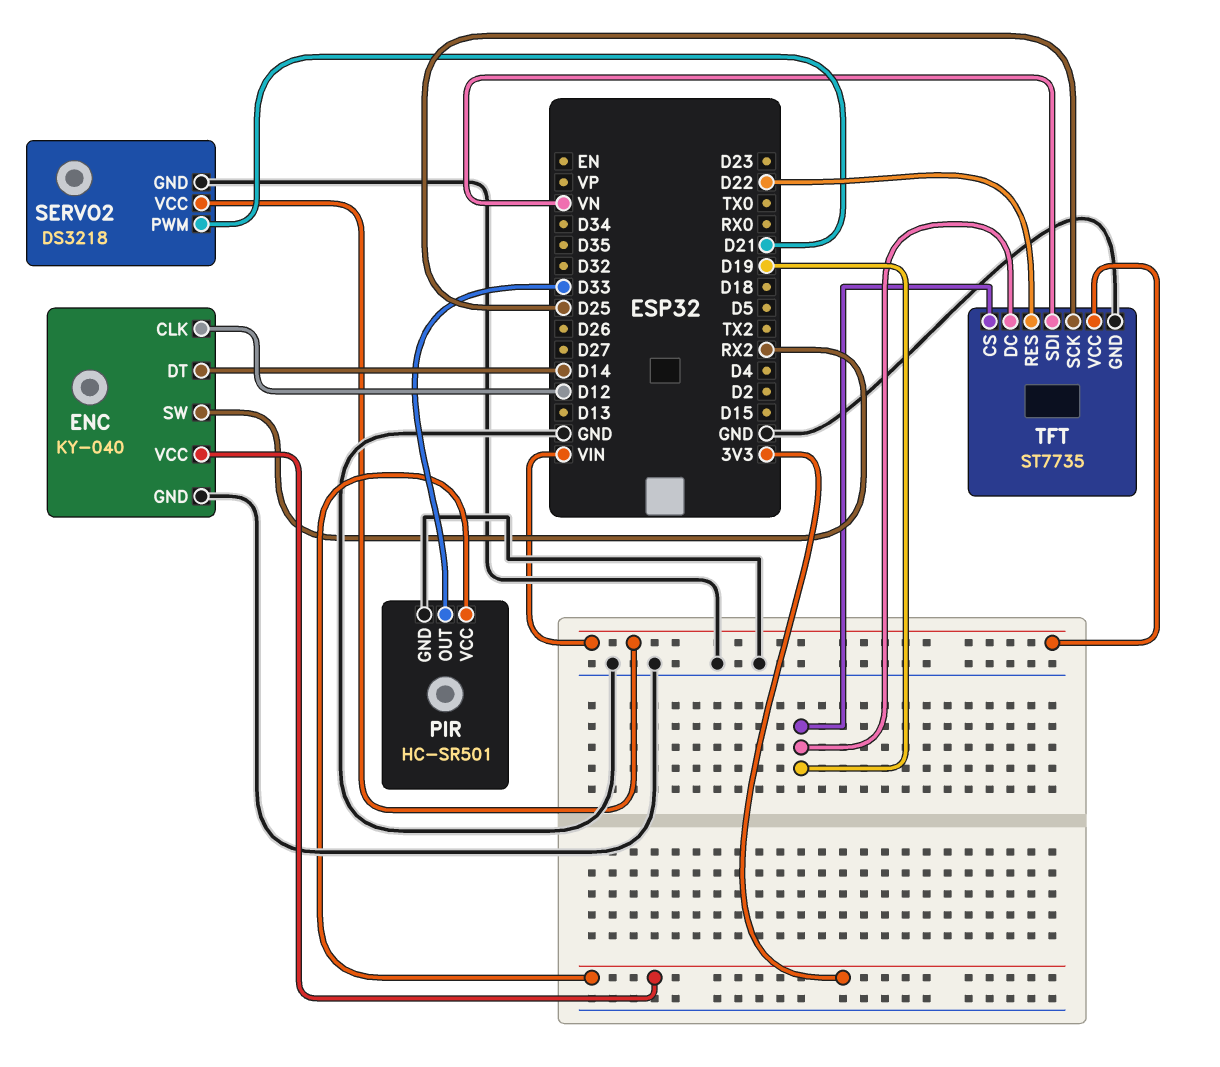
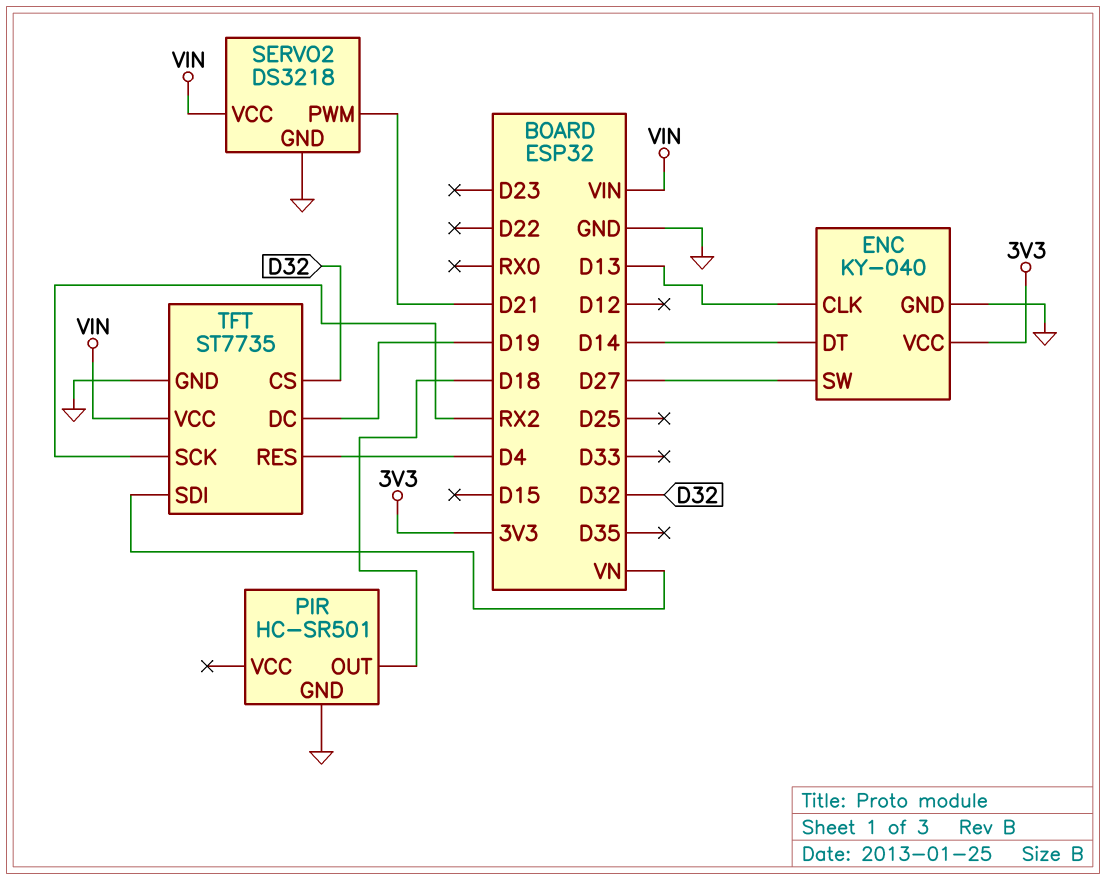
ENC pin CLK: D12 -> D13
ENC pin SW: RX2 -> D27
PIR pin OUT: D33 -> D18
PIR pin VCC: 3V3 -> none
TFT pin CS: D19 -> D32
TFT pin RES: D22 -> D4
TFT pin SCK: D25 -> RX2

